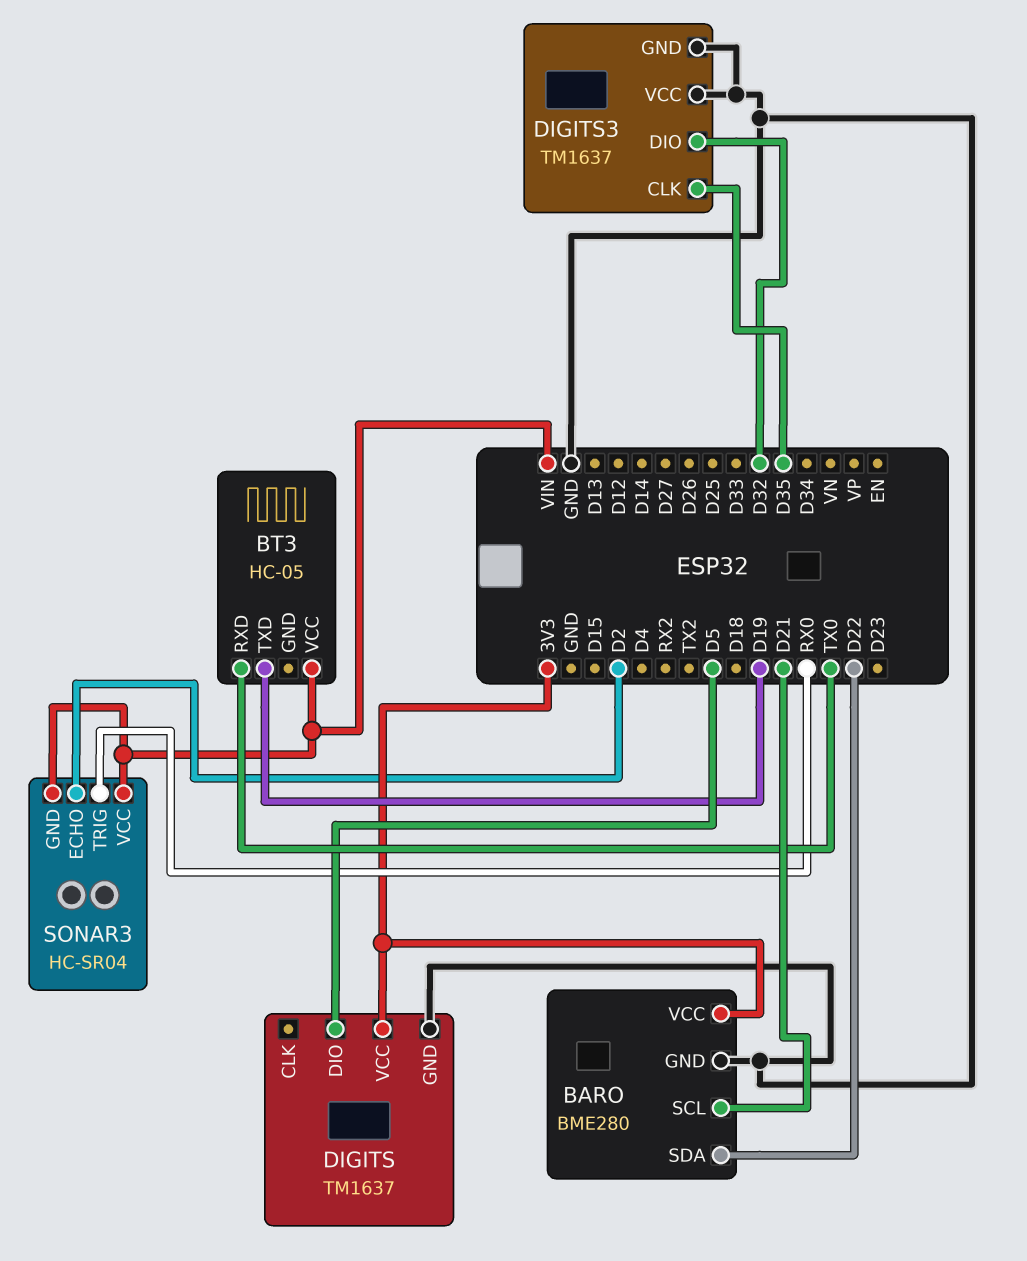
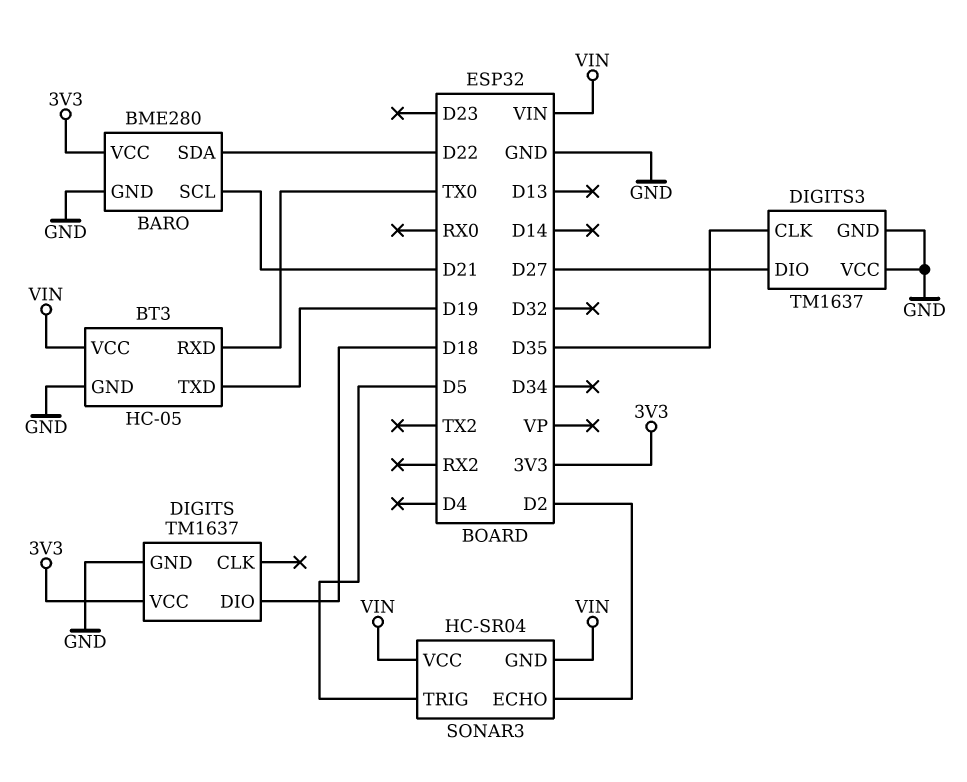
BT3 pin GND: none -> GND
DIGITS pin DIO: D5 -> D18
DIGITS3 pin DIO: D32 -> D27
SONAR3 pin TRIG: RX0 -> D5

